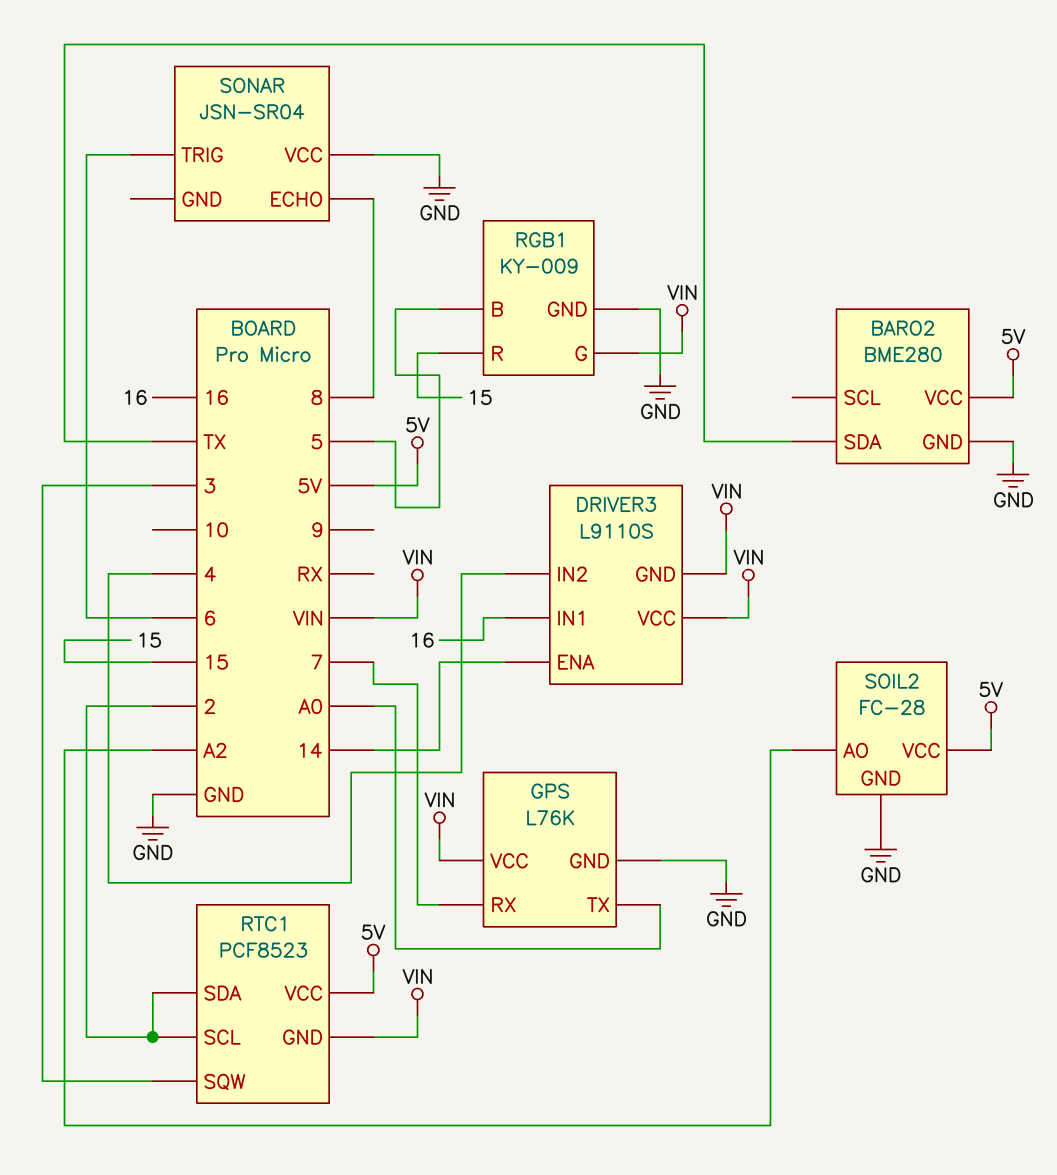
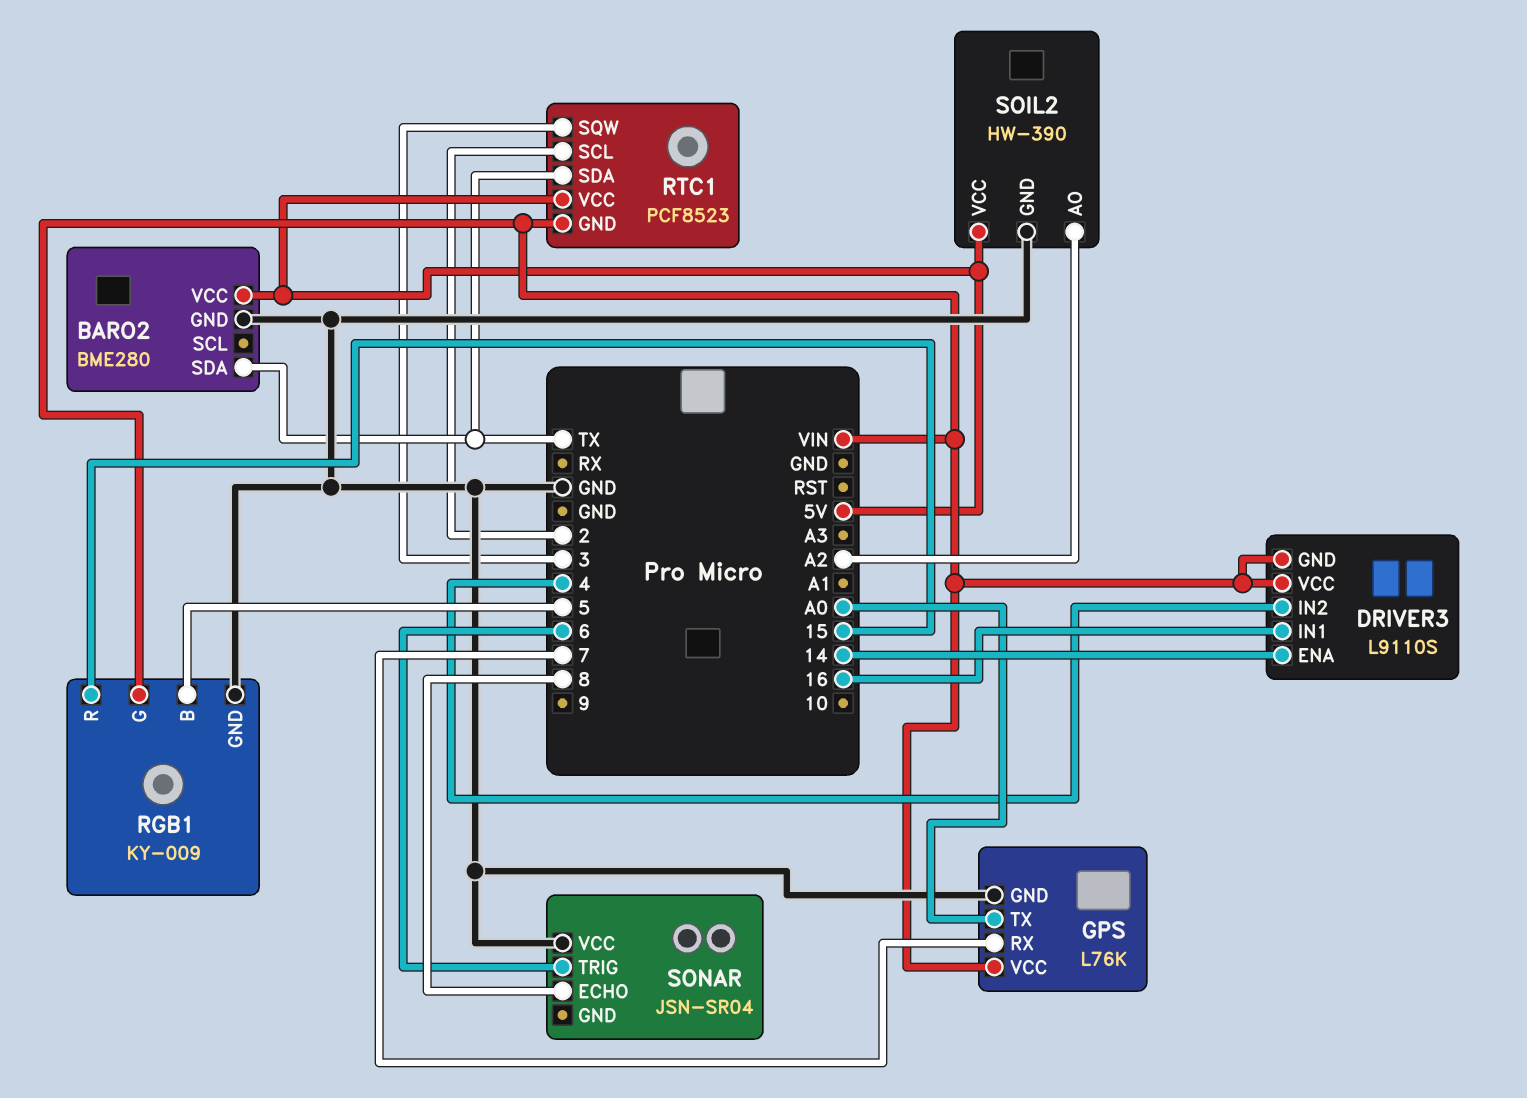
RTC1 pin SDA: 2 -> TX
SOIL2: FC-28 -> HW-390

